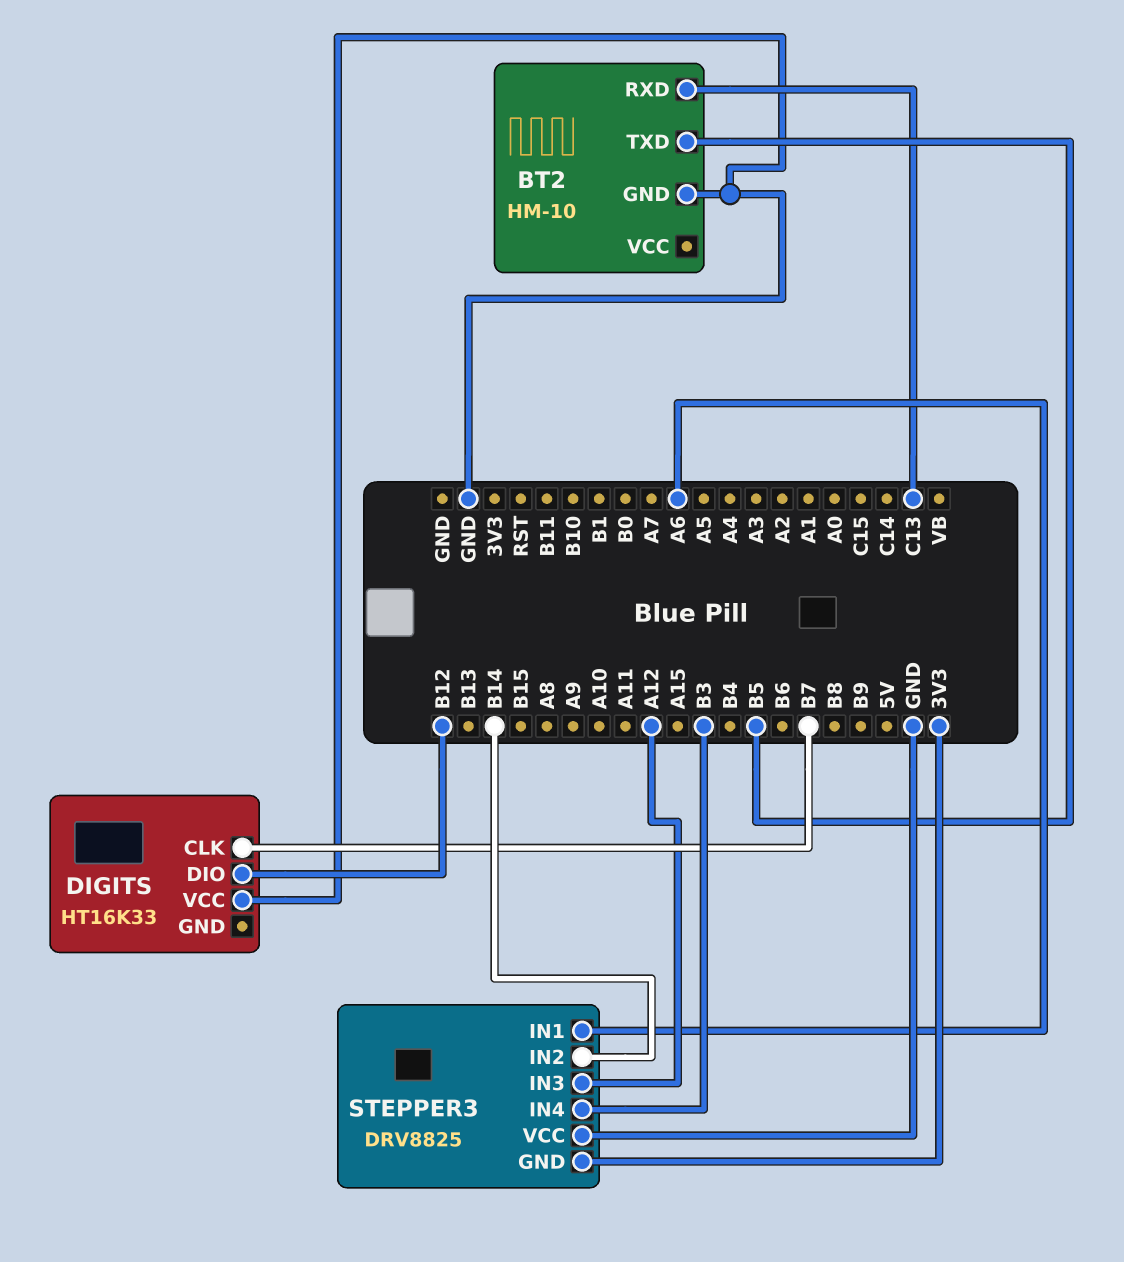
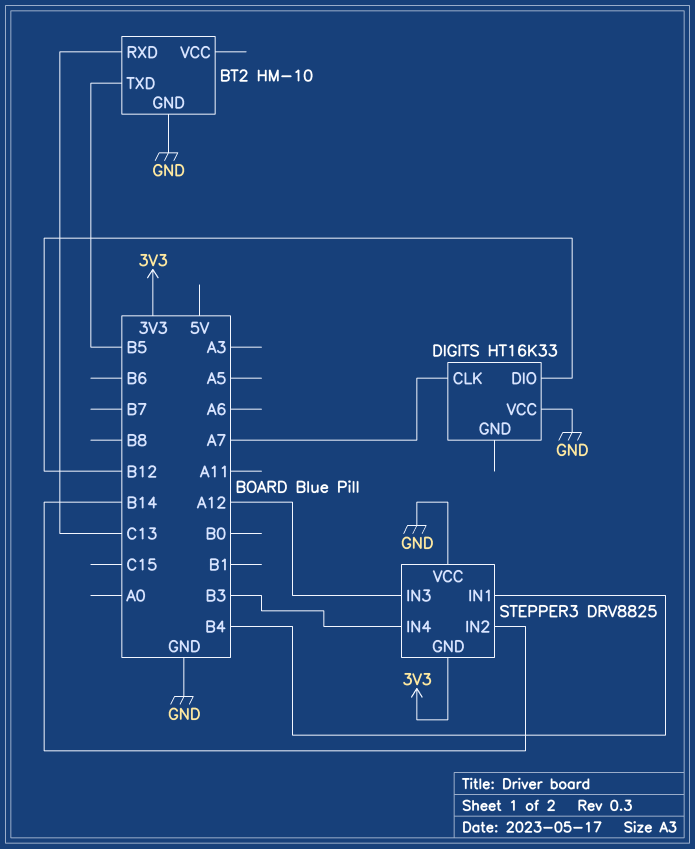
DIGITS pin CLK: B7 -> A7
STEPPER3 pin IN1: A6 -> B4

